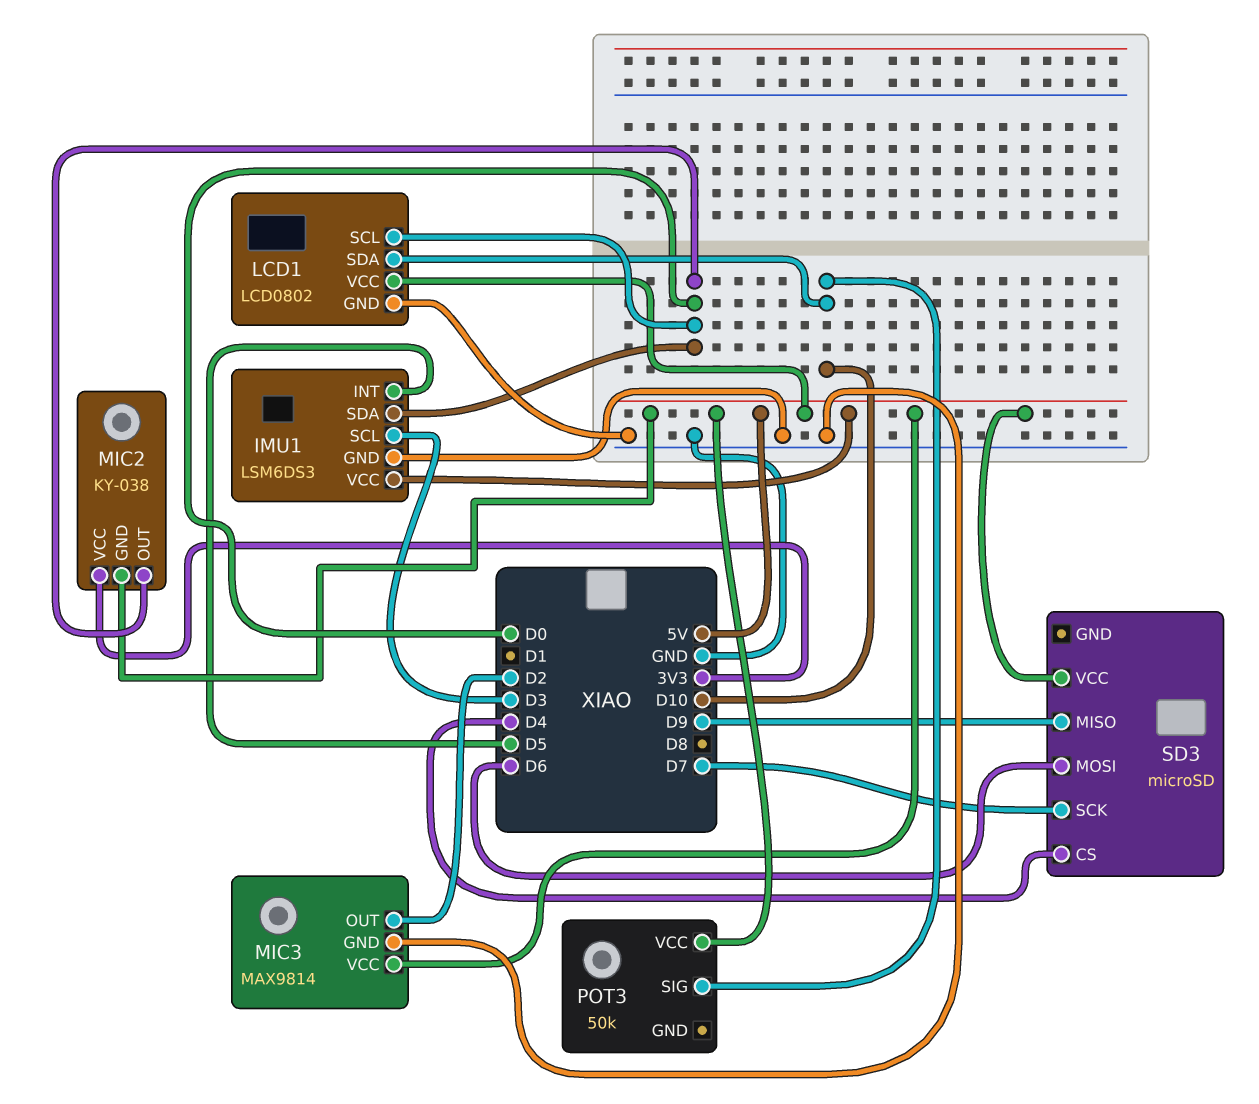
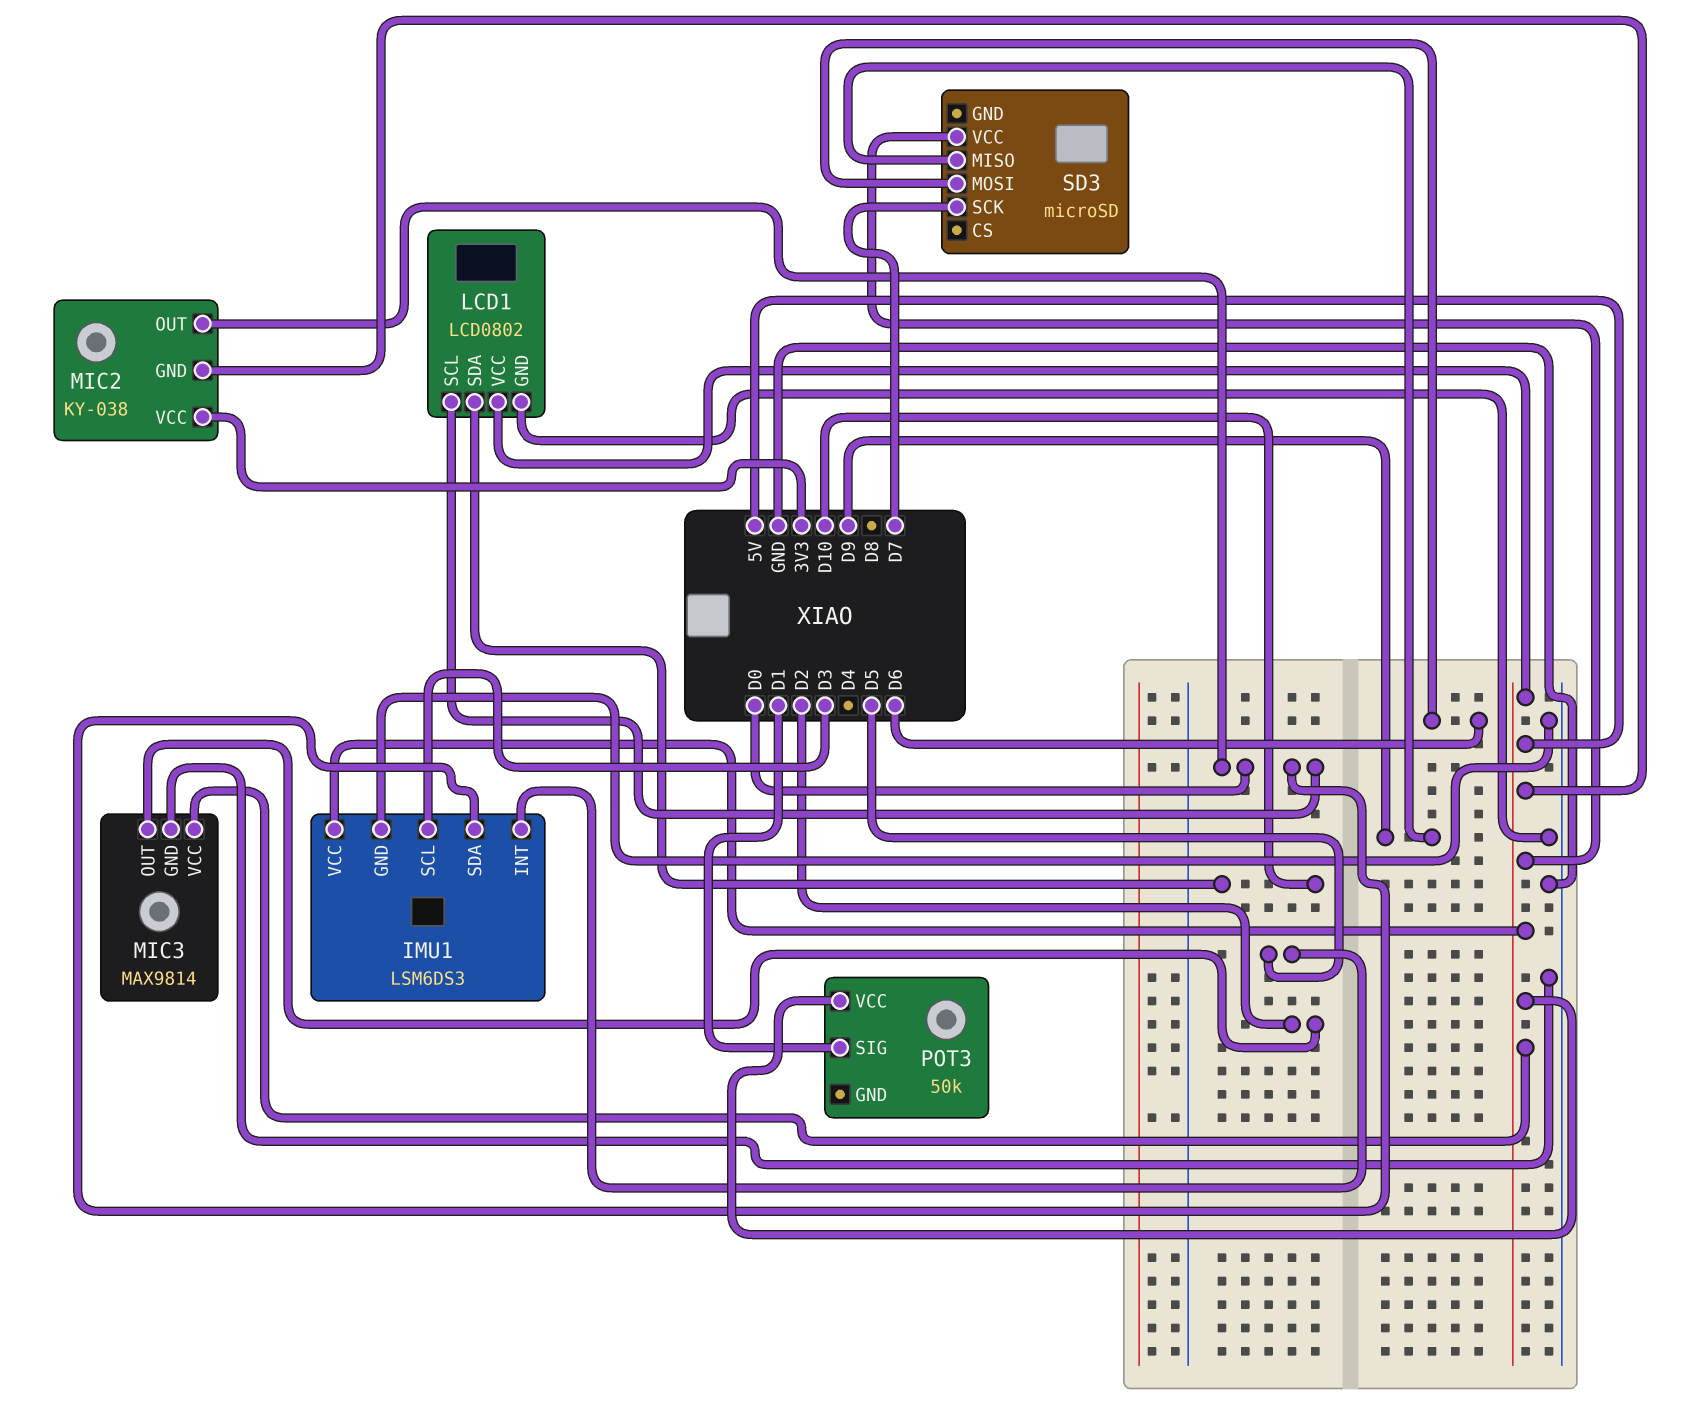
POT3 pin SIG: D10 -> D1
SD3 pin CS: D4 -> none

